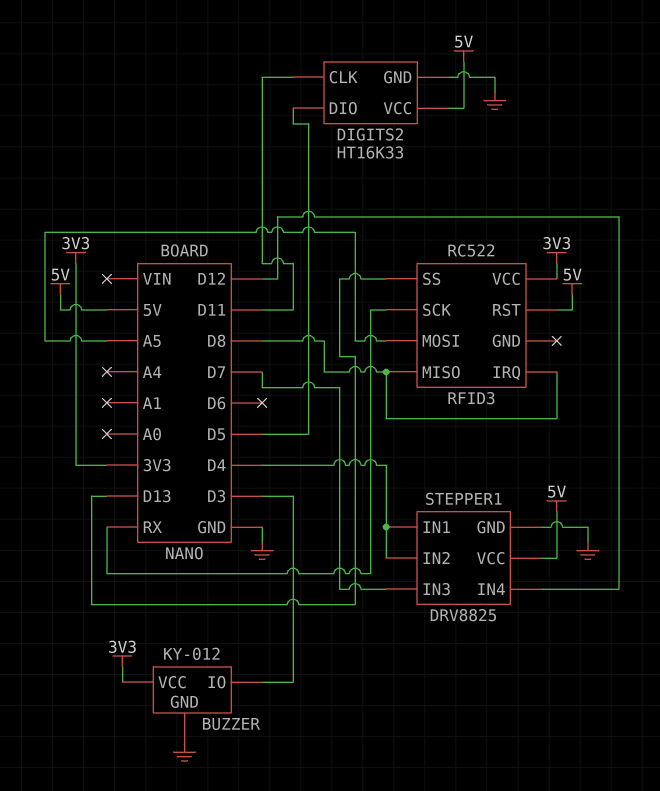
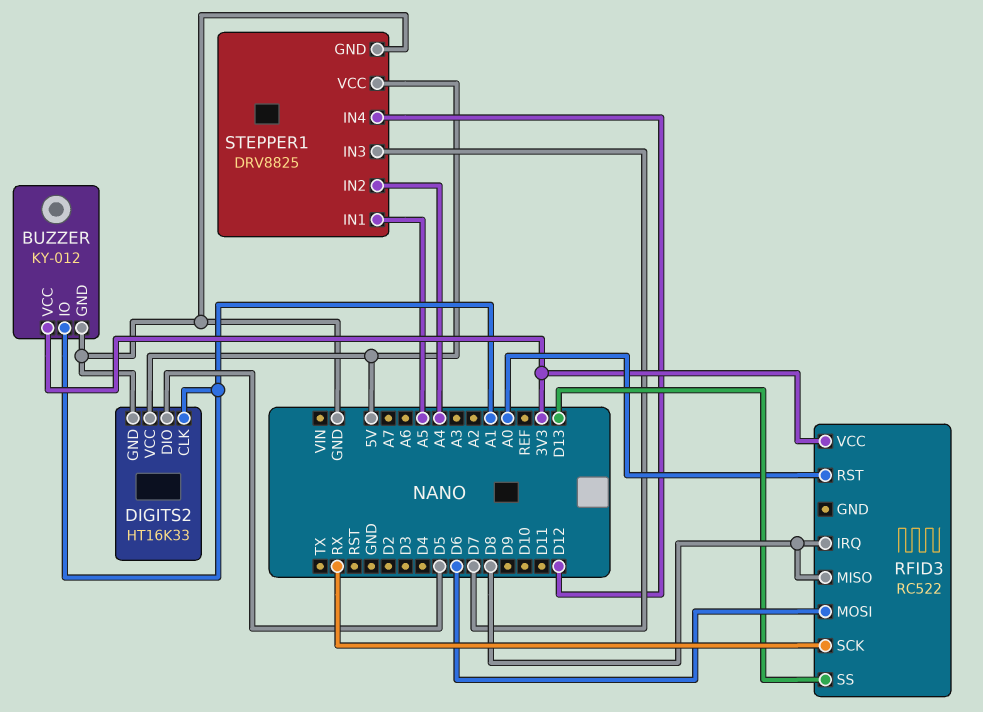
BUZZER pin IO: D3 -> A1
DIGITS2 pin CLK: D11 -> A1
RFID3 pin MOSI: A5 -> D6
RFID3 pin RST: 5V -> A0
STEPPER1 pin IN1: D4 -> A5
STEPPER1 pin IN2: D4 -> A4

